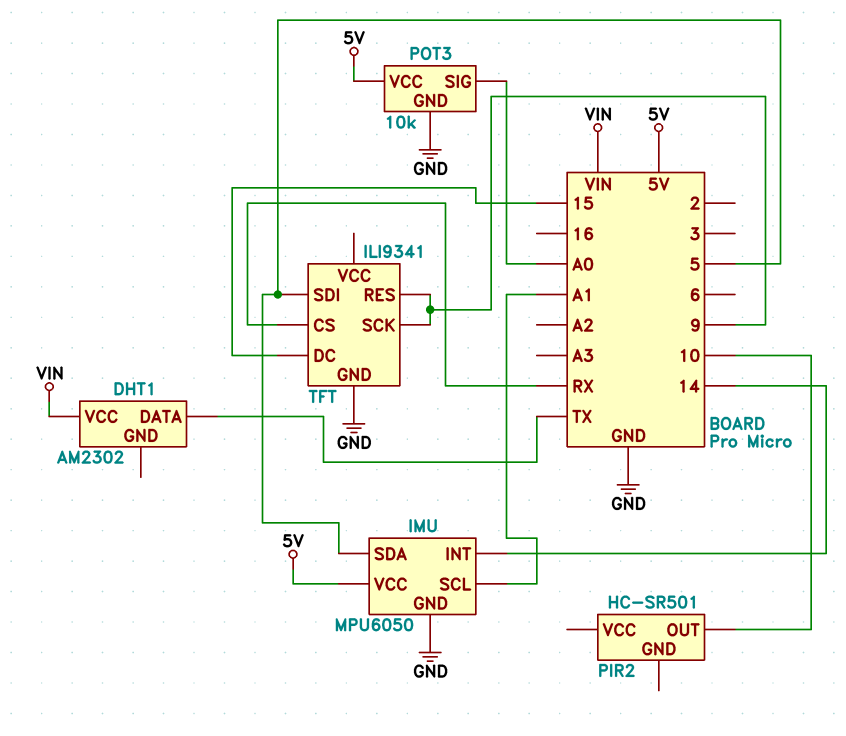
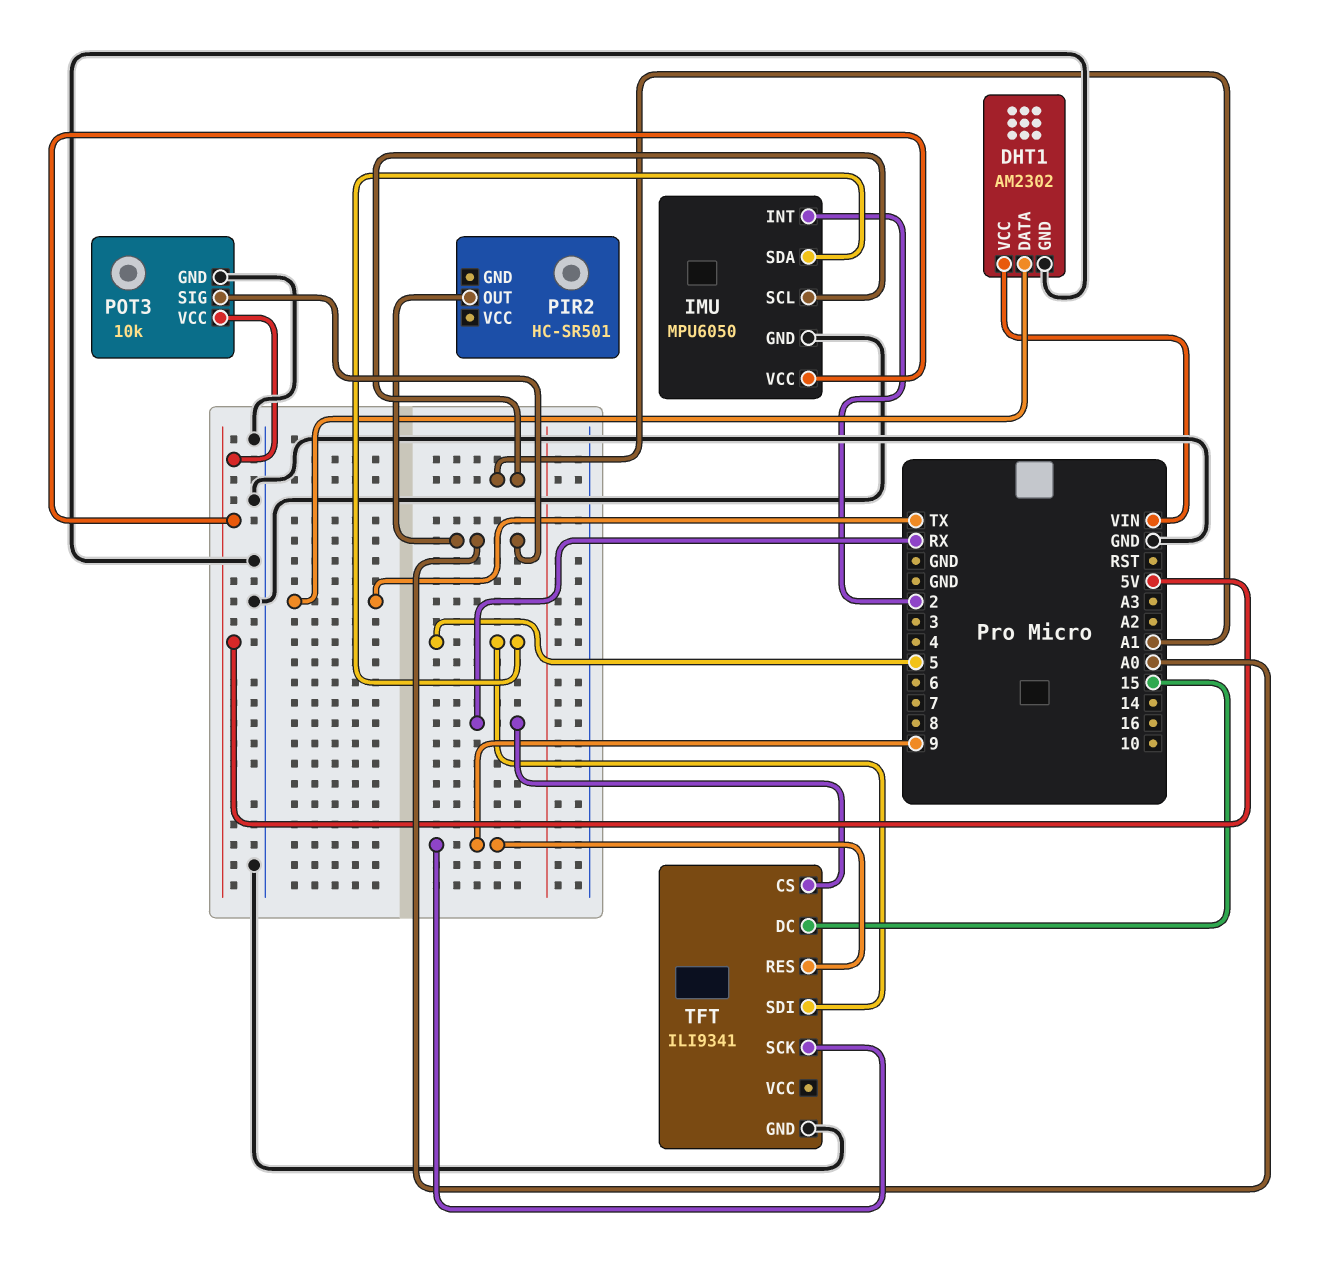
DHT1 pin GND: none -> GND
IMU pin INT: 14 -> 2
PIR2 pin OUT: 10 -> A0

